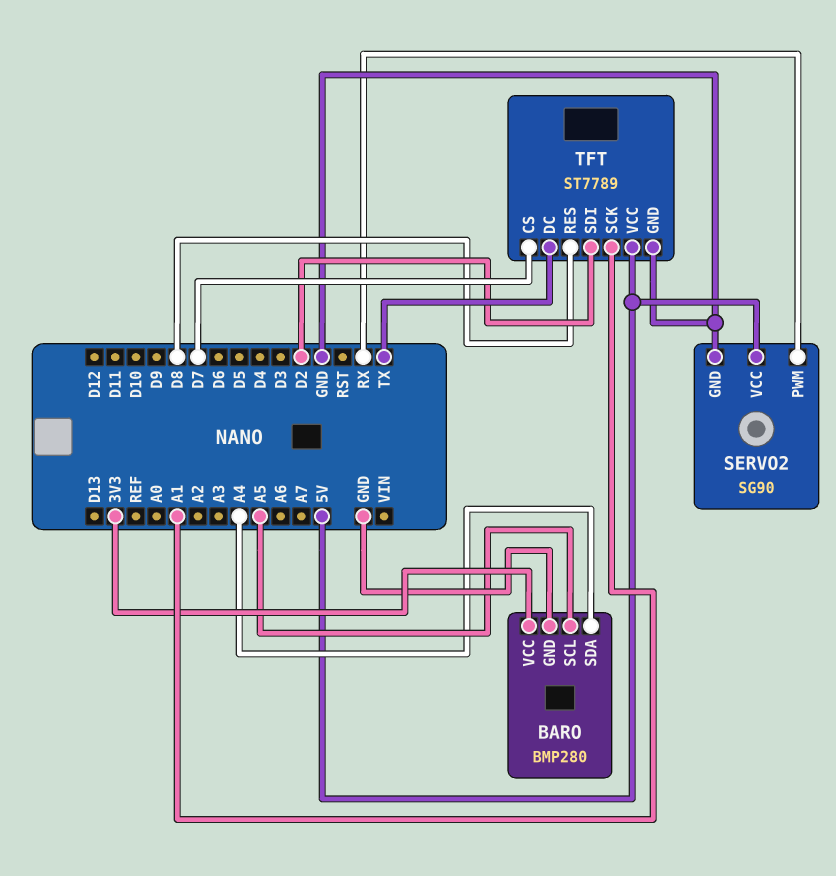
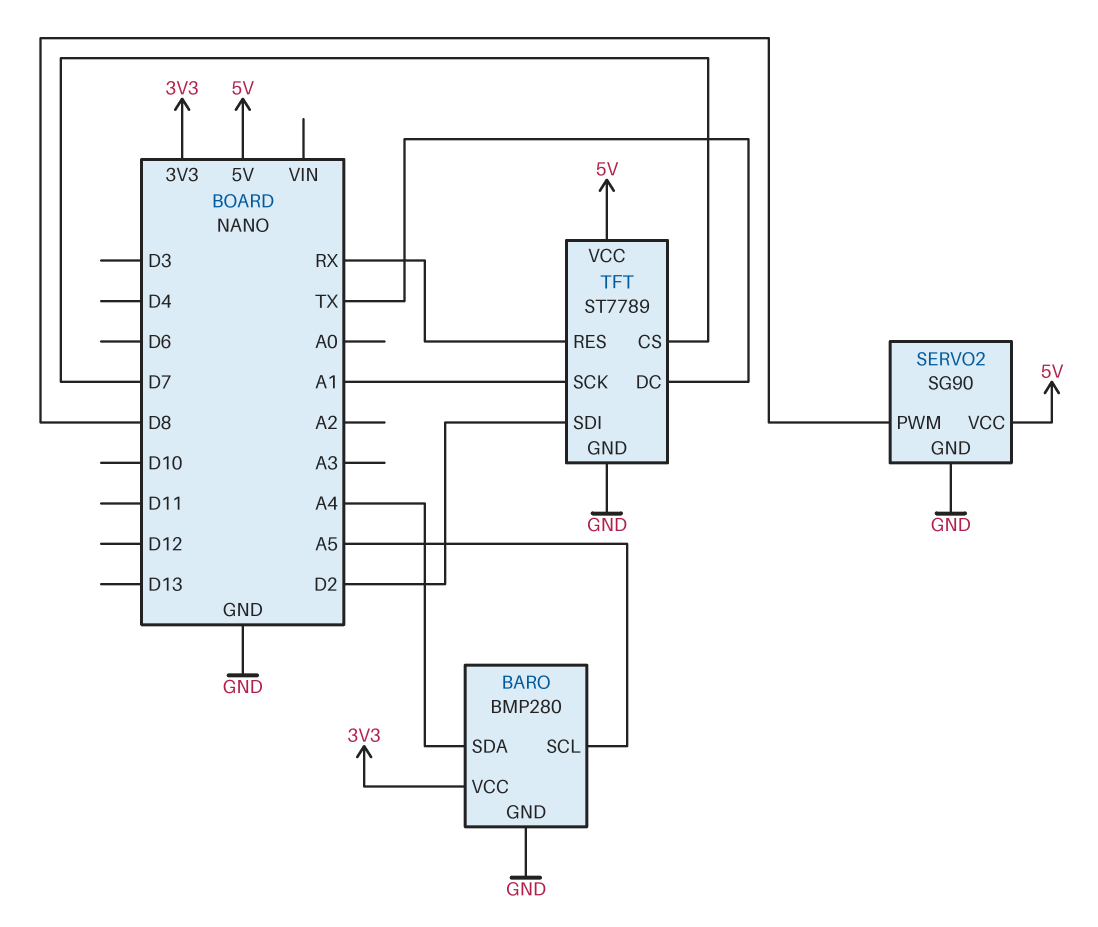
SERVO2 pin PWM: RX -> D8
TFT pin RES: D8 -> RX

